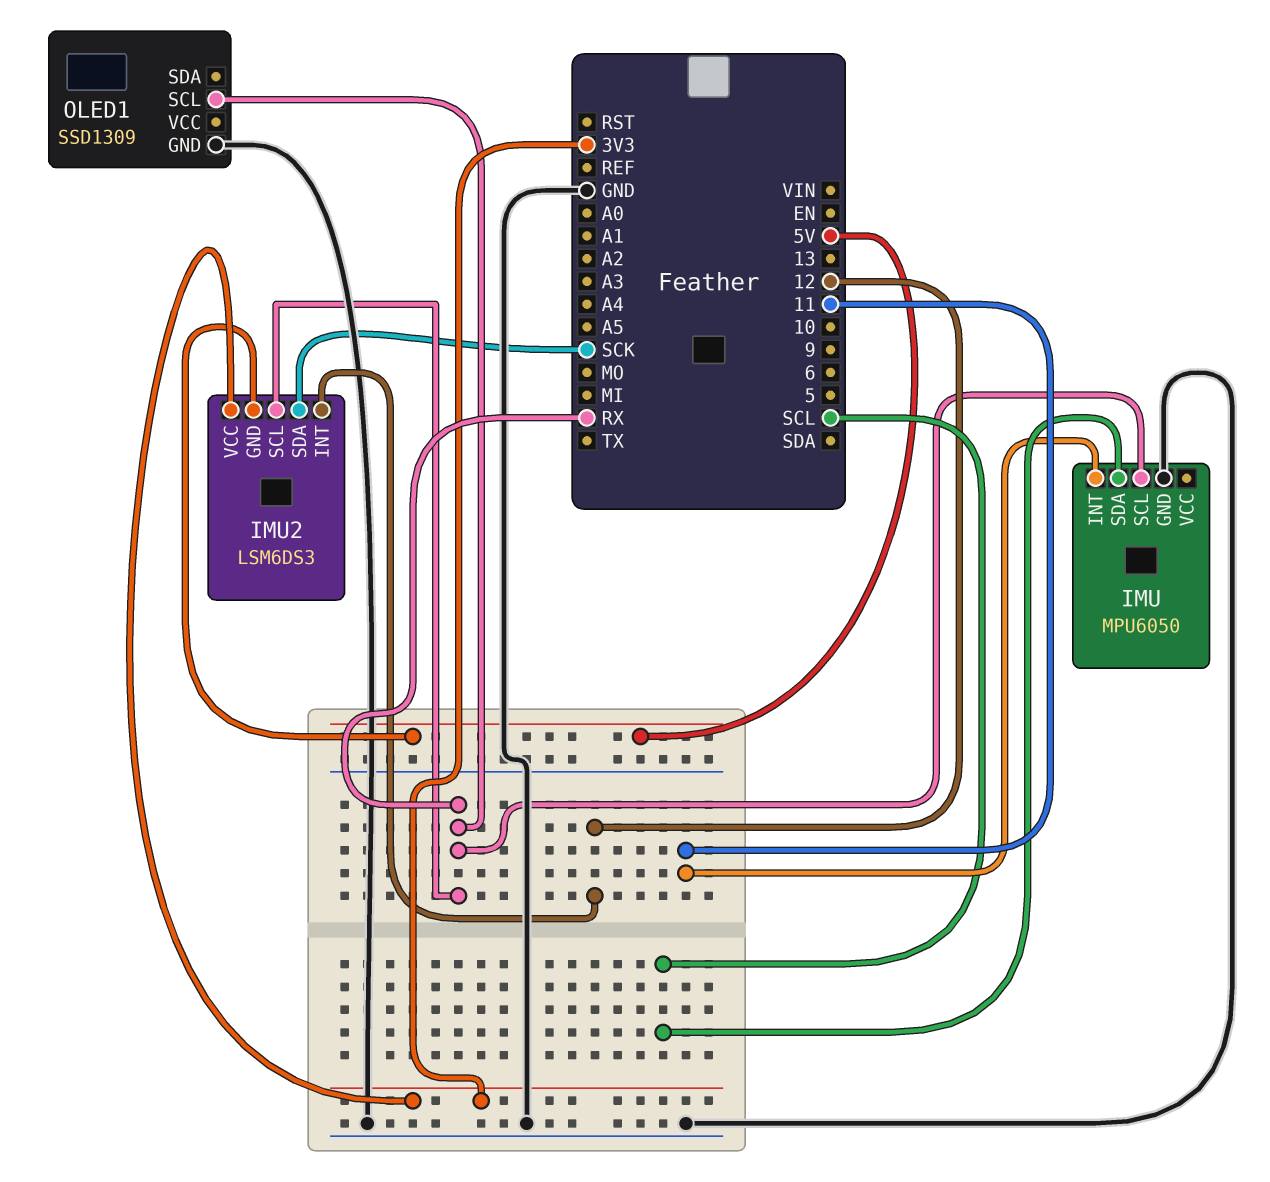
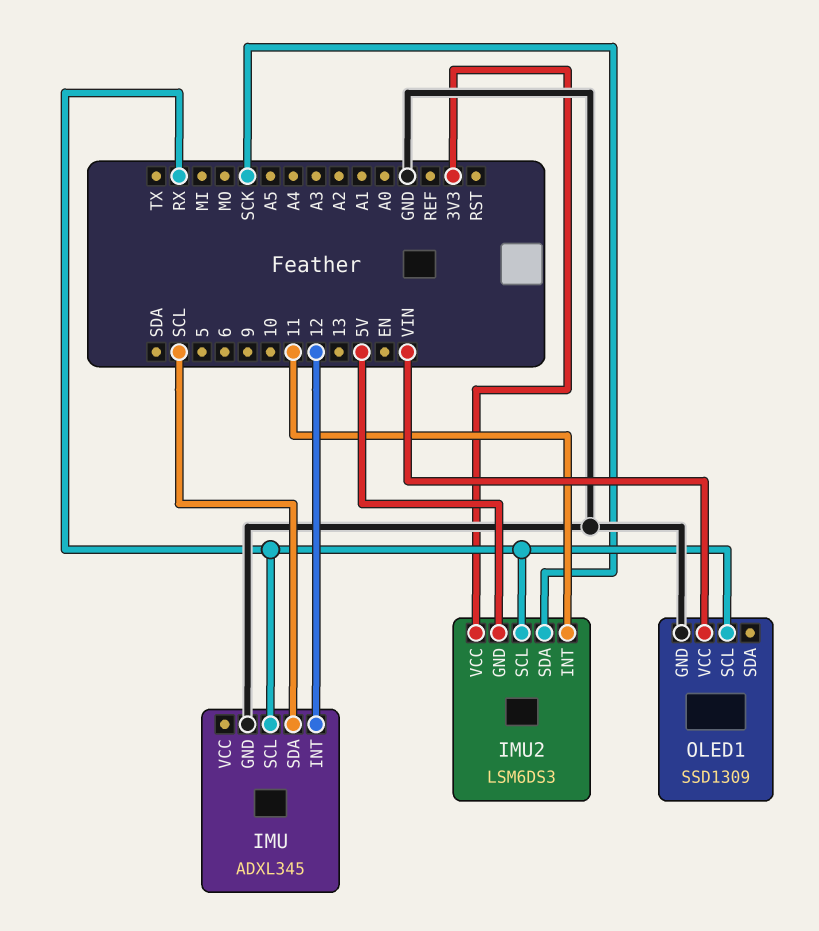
IMU: MPU6050 -> ADXL345
IMU pin INT: 11 -> 12
IMU2 pin INT: 12 -> 11
OLED1 pin VCC: none -> VIN

